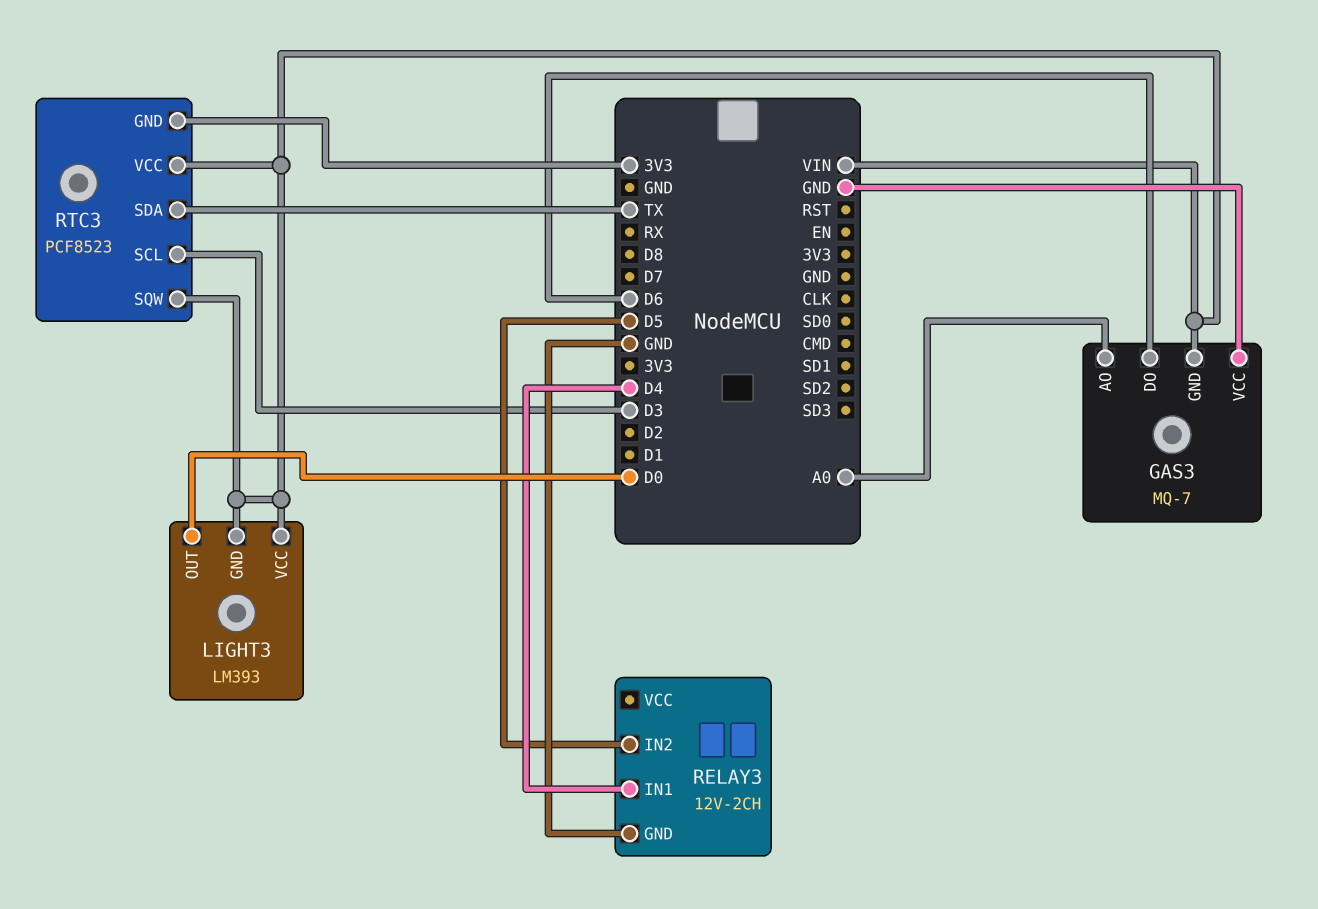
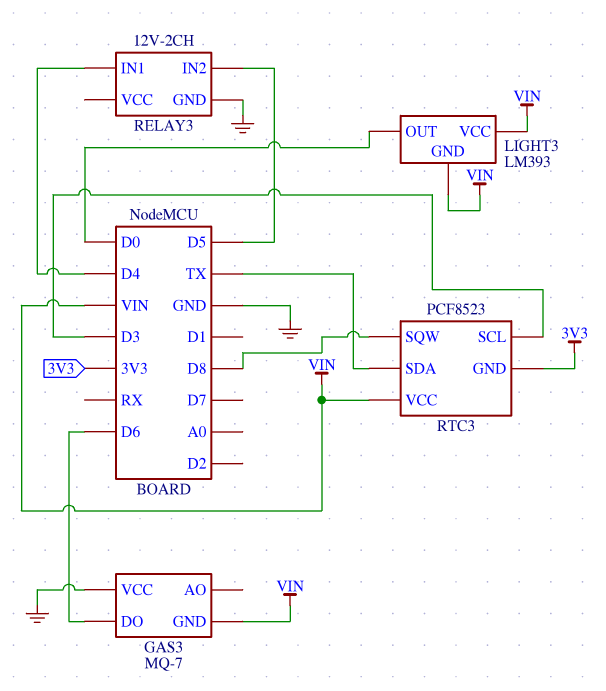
GAS3 pin AO: A0 -> none
RTC3 pin SQW: VIN -> D8

